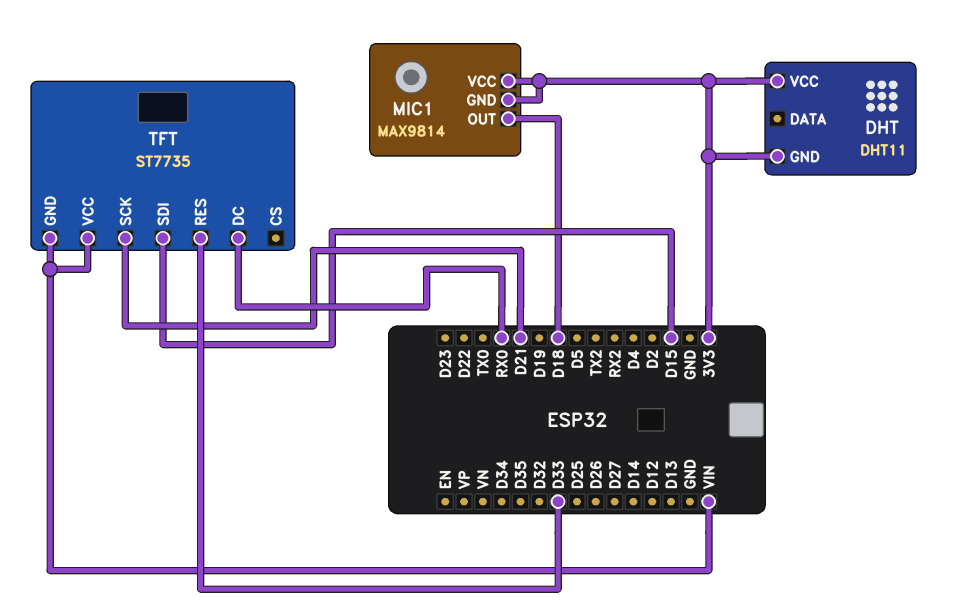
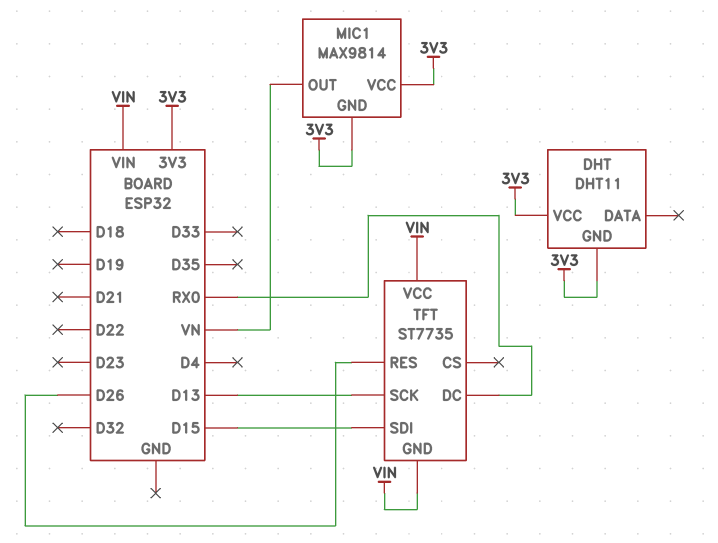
MIC1 pin OUT: D18 -> VN
TFT pin RES: D33 -> D26
TFT pin SCK: D21 -> D13

